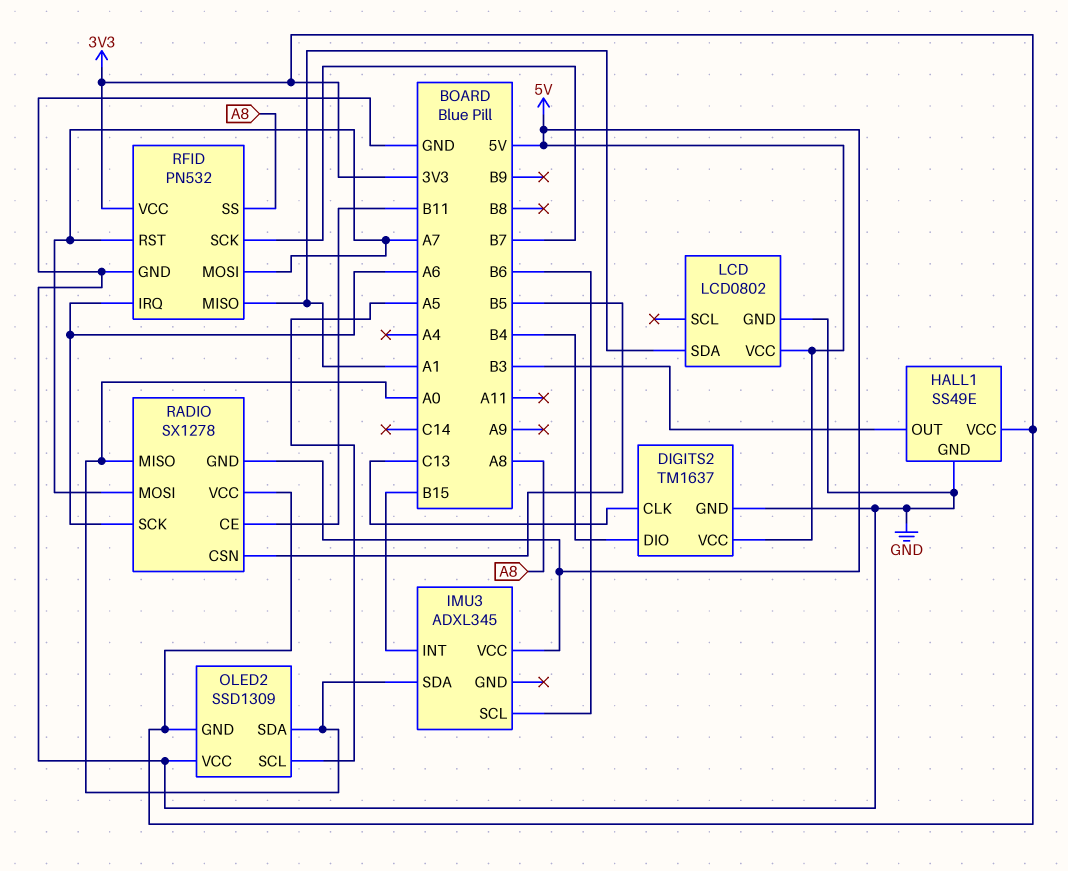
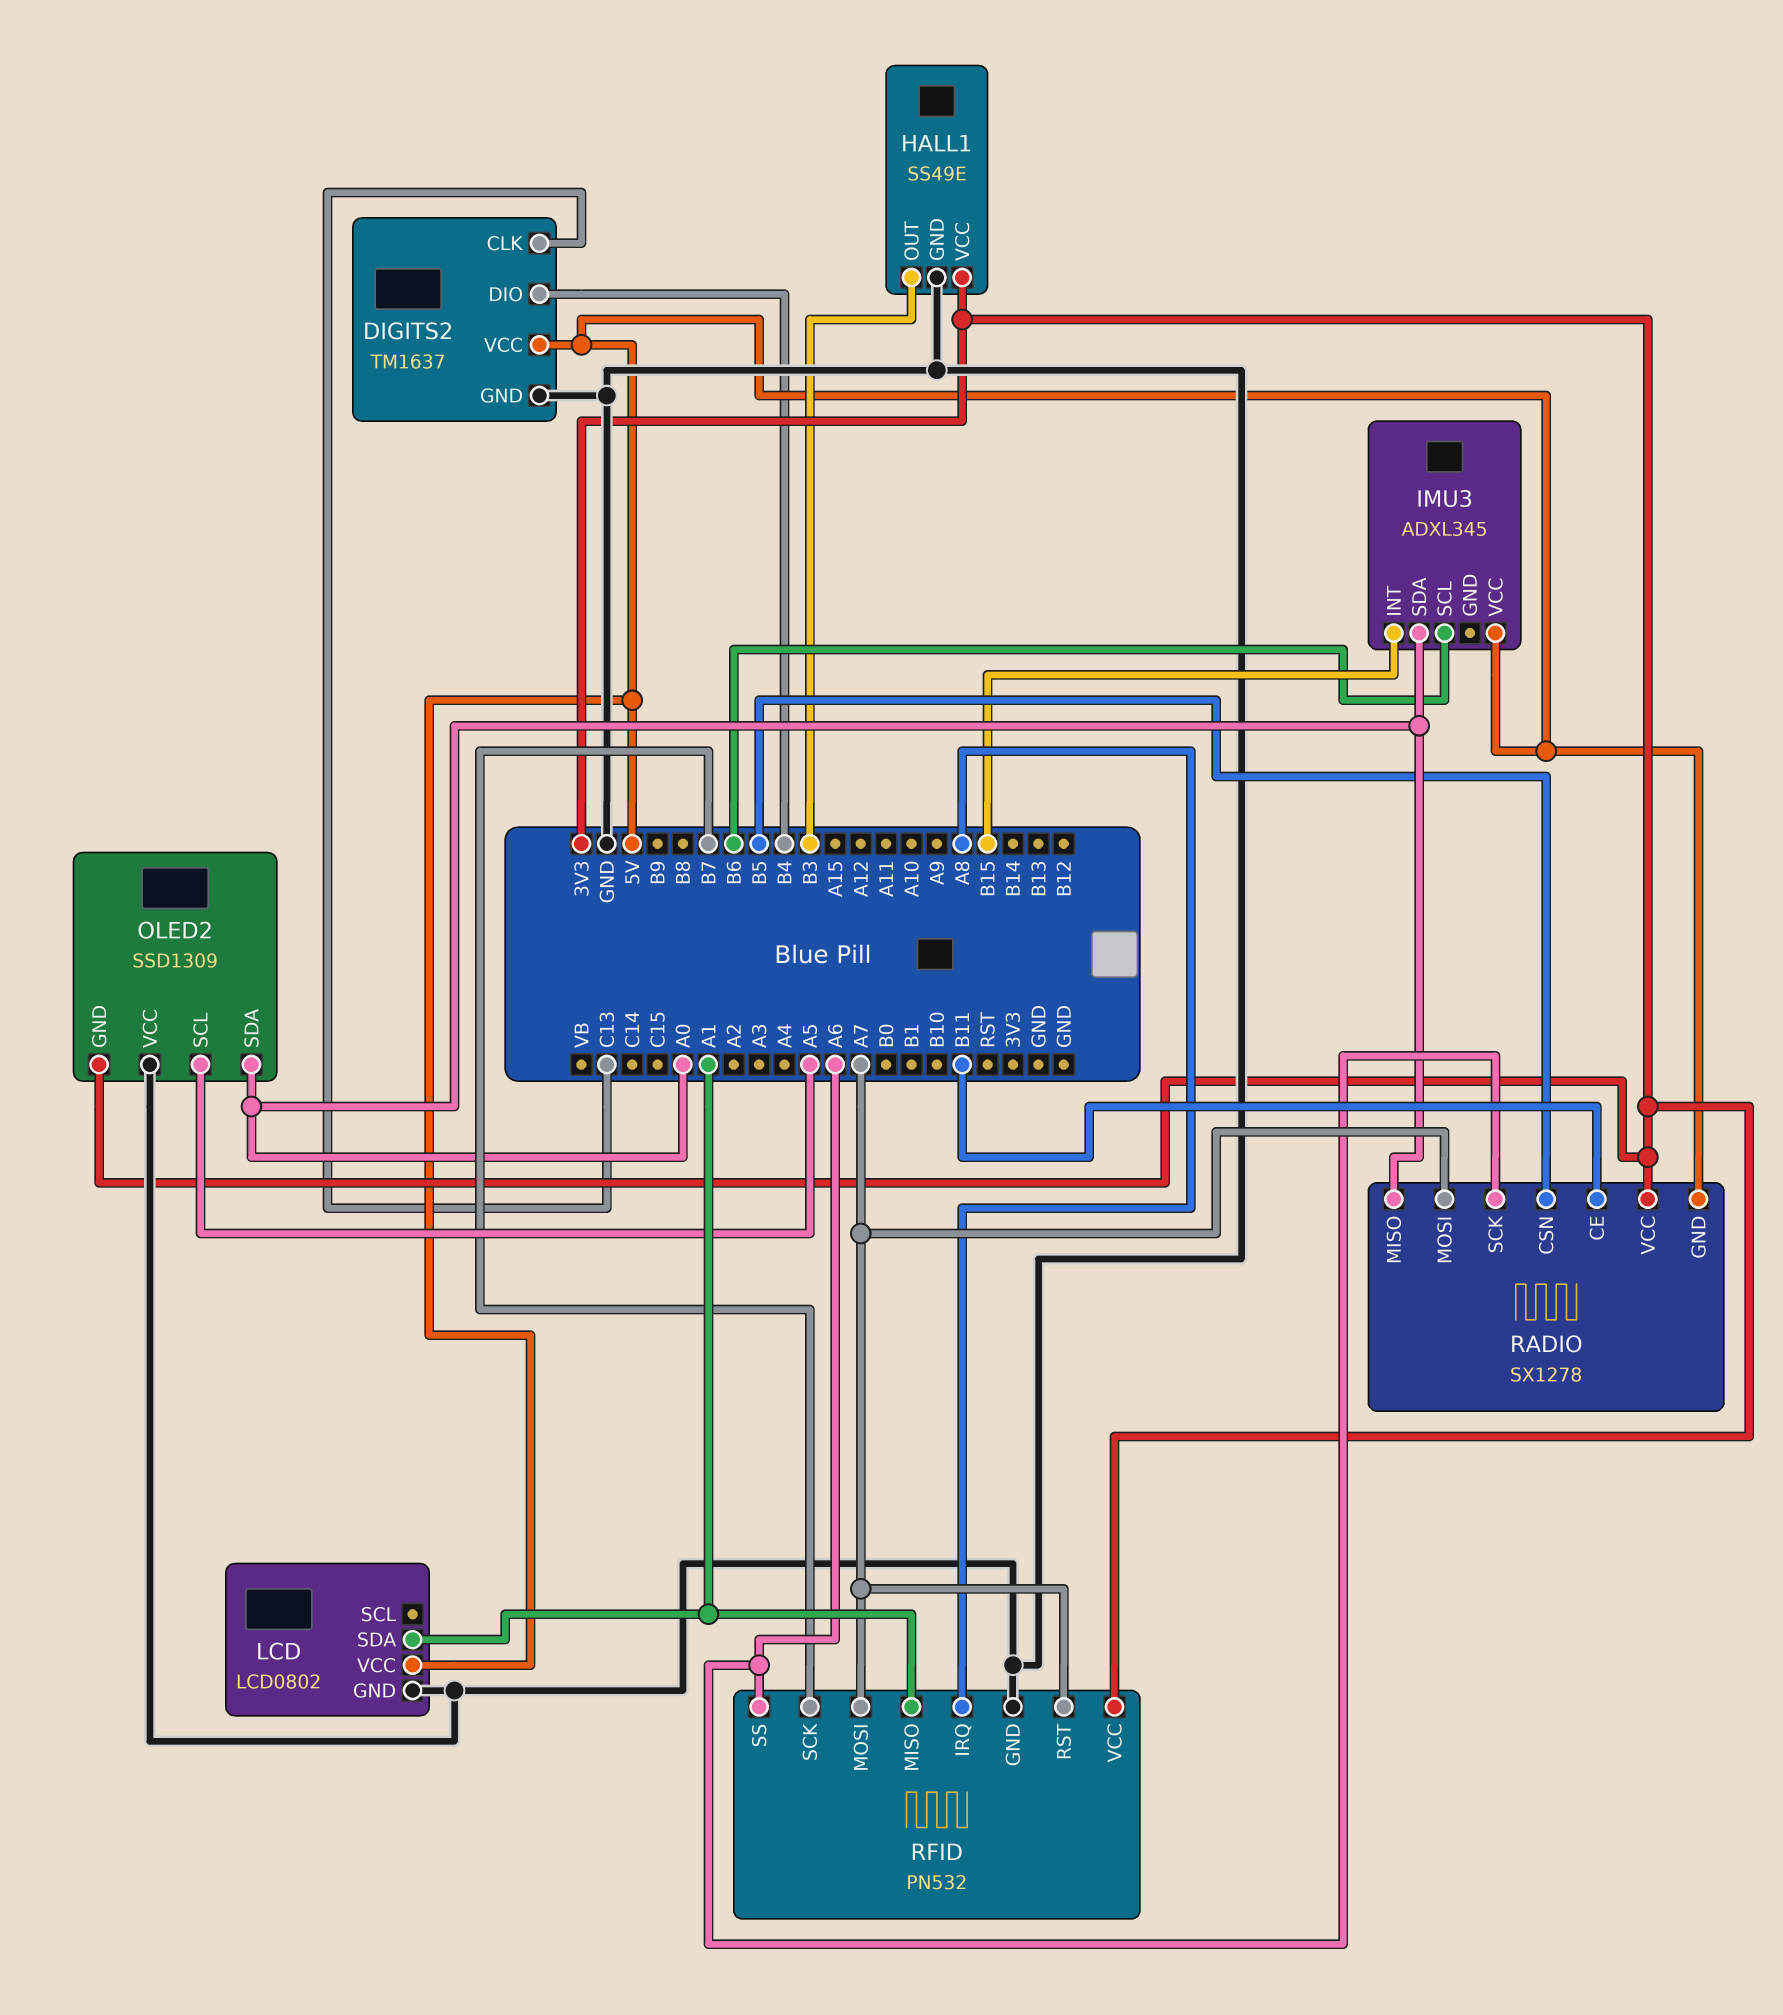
RFID pin IRQ: A6 -> A8
RFID pin SS: A8 -> A6

